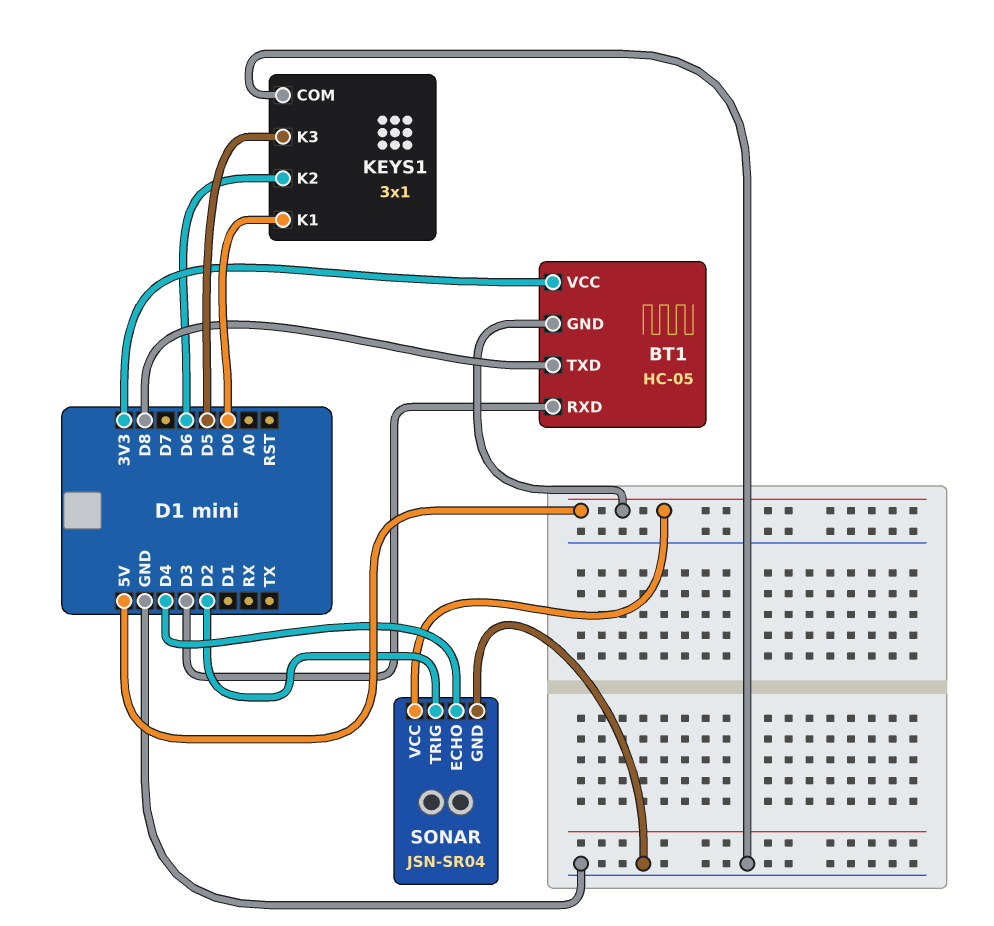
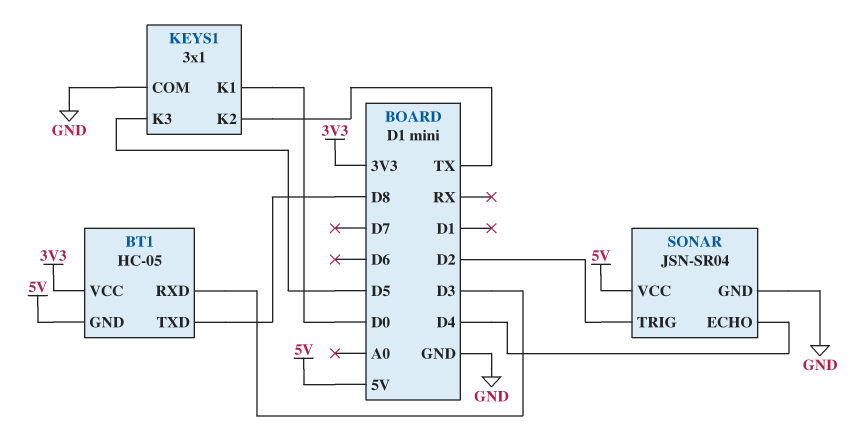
KEYS1 pin K2: D6 -> TX

